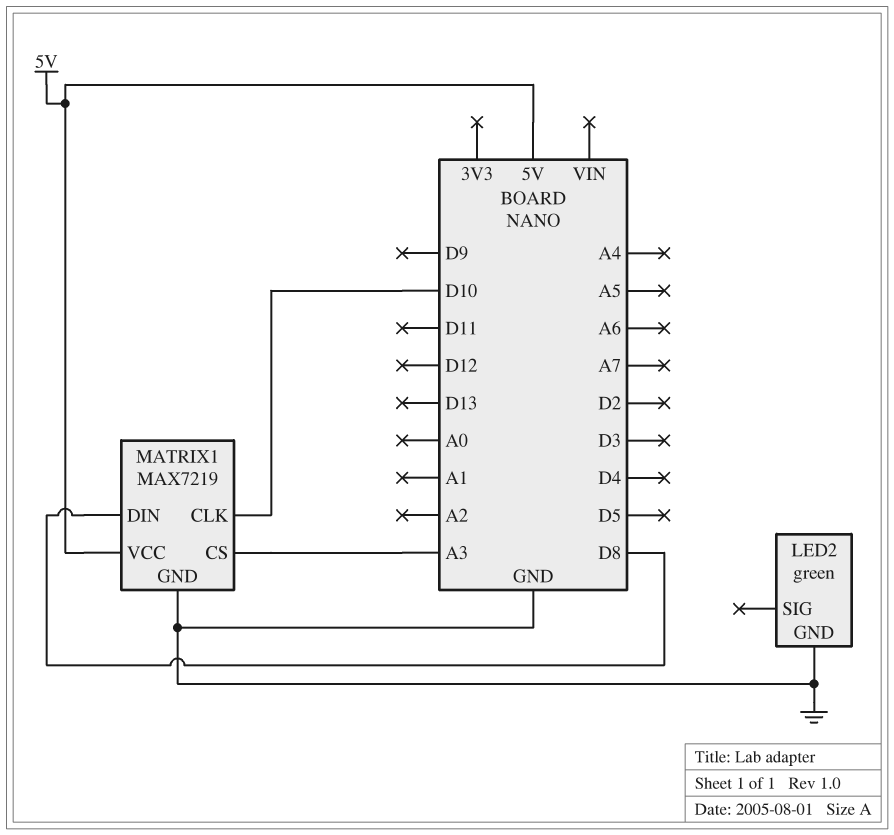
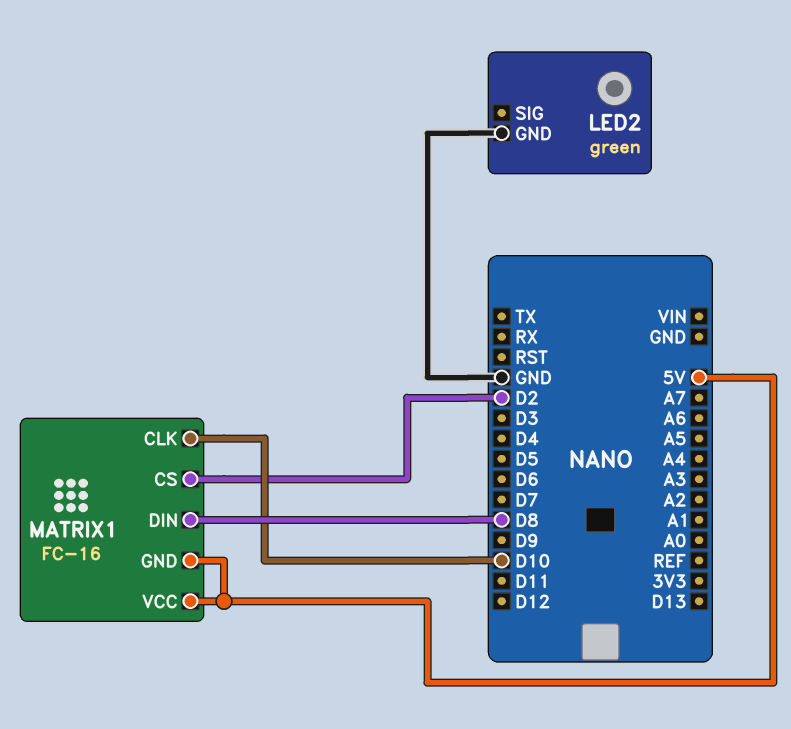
MATRIX1: MAX7219 -> FC-16
MATRIX1 pin CS: A3 -> D2
MATRIX1 pin GND: GND -> 5V

